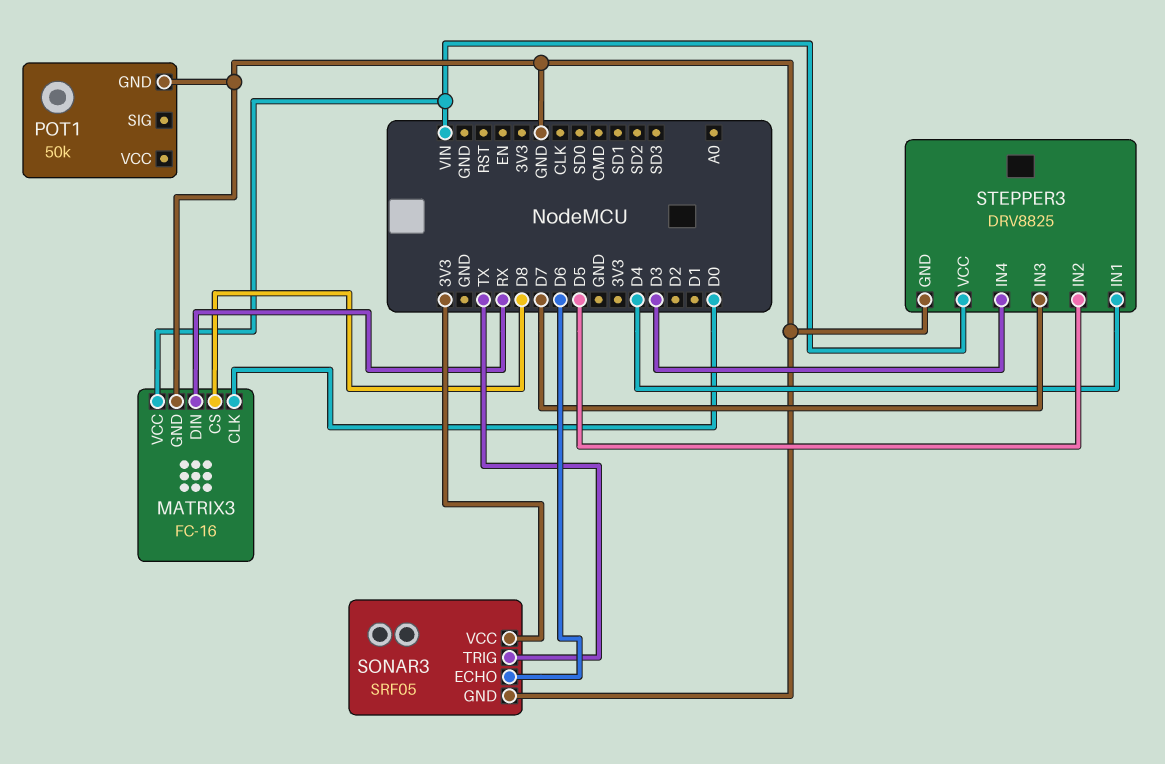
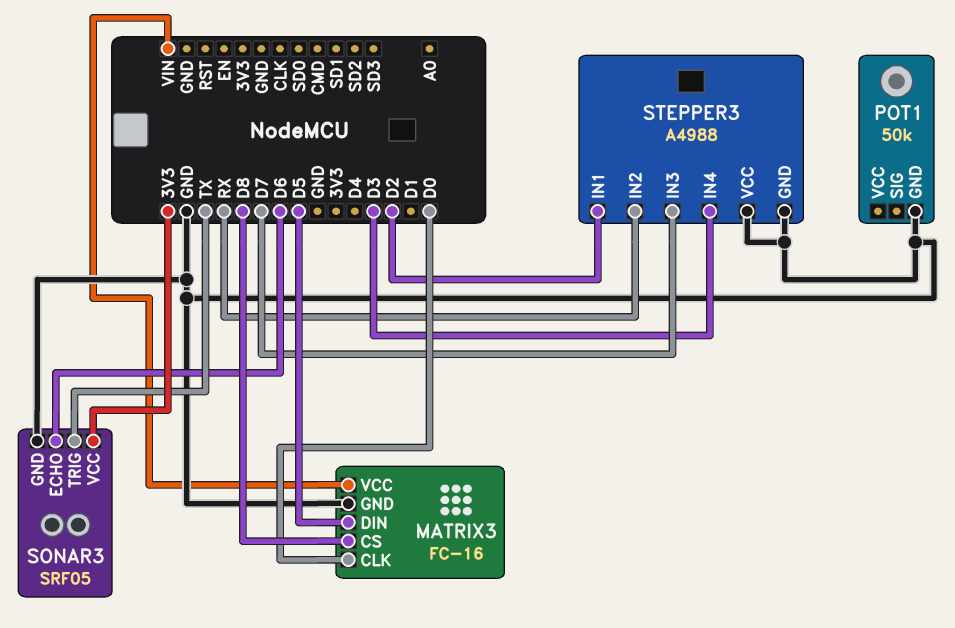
MATRIX3 pin DIN: RX -> D5
STEPPER3: DRV8825 -> A4988
STEPPER3 pin IN1: D4 -> D2
STEPPER3 pin IN2: D5 -> RX
STEPPER3 pin VCC: VIN -> GND

